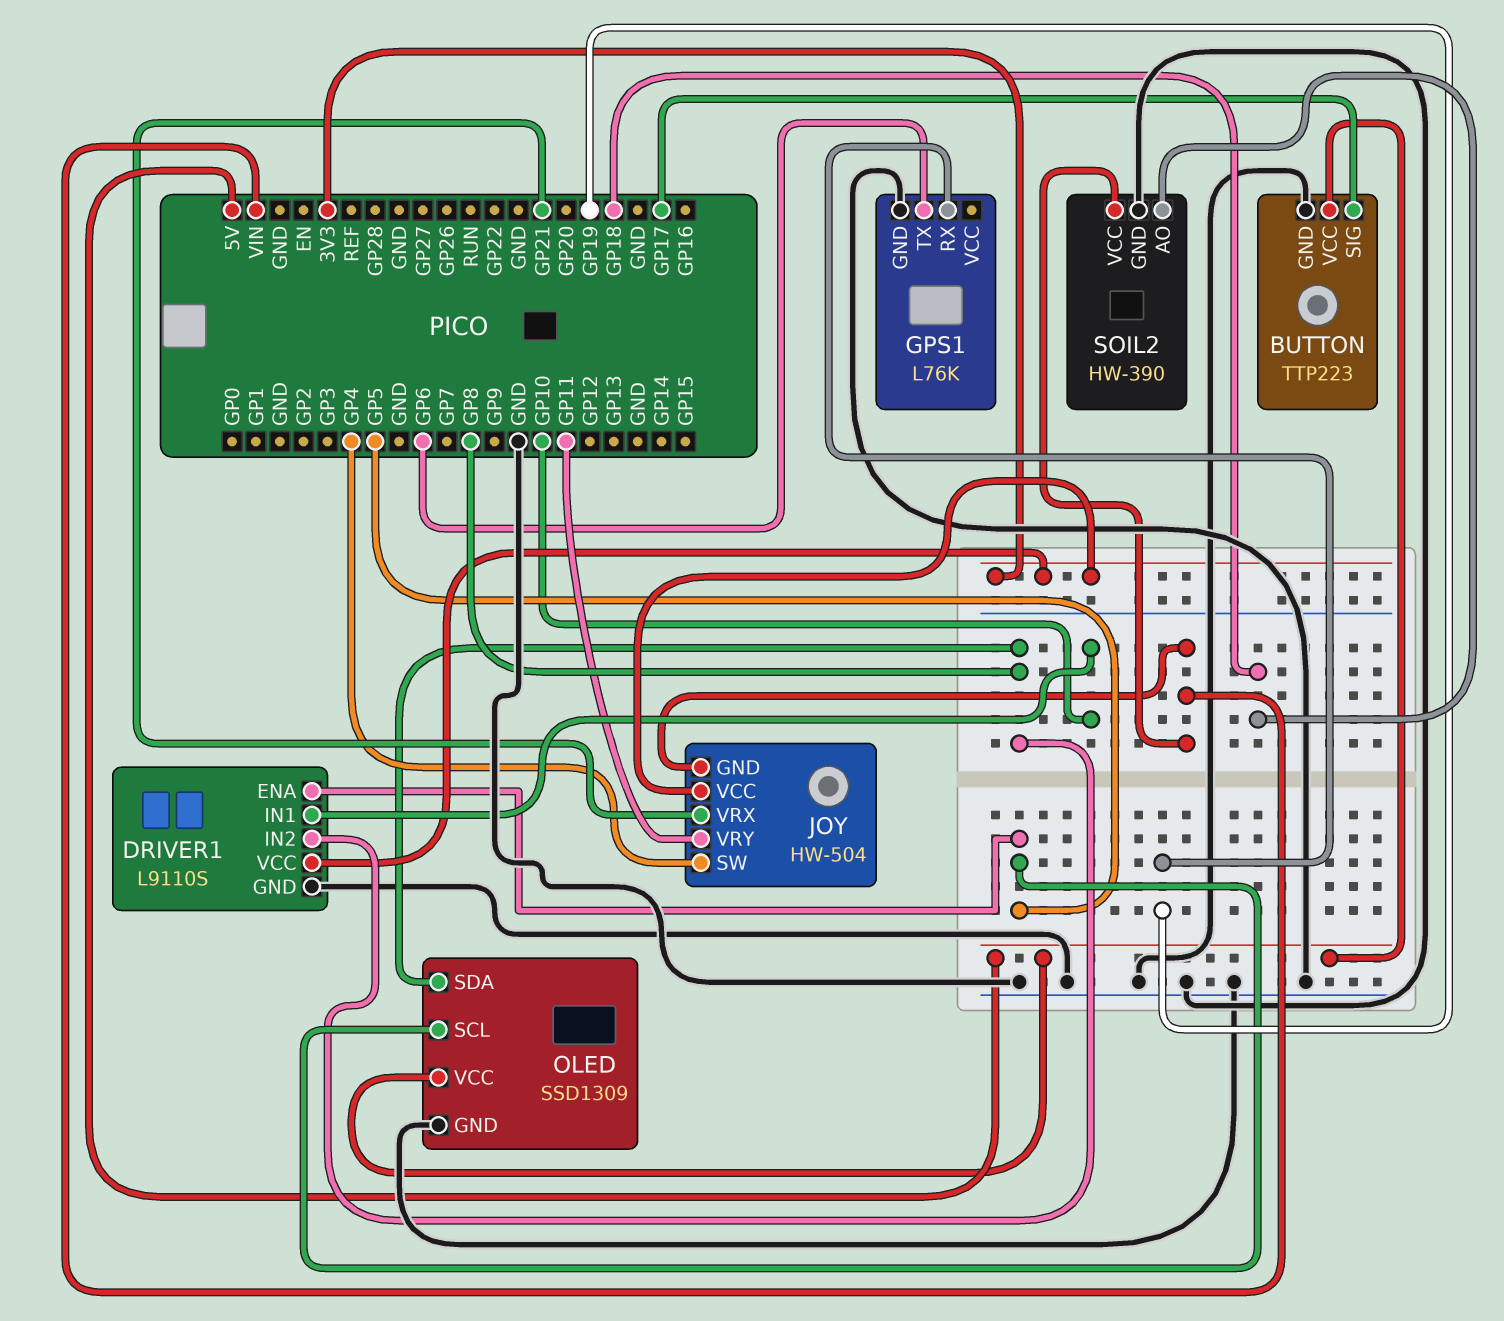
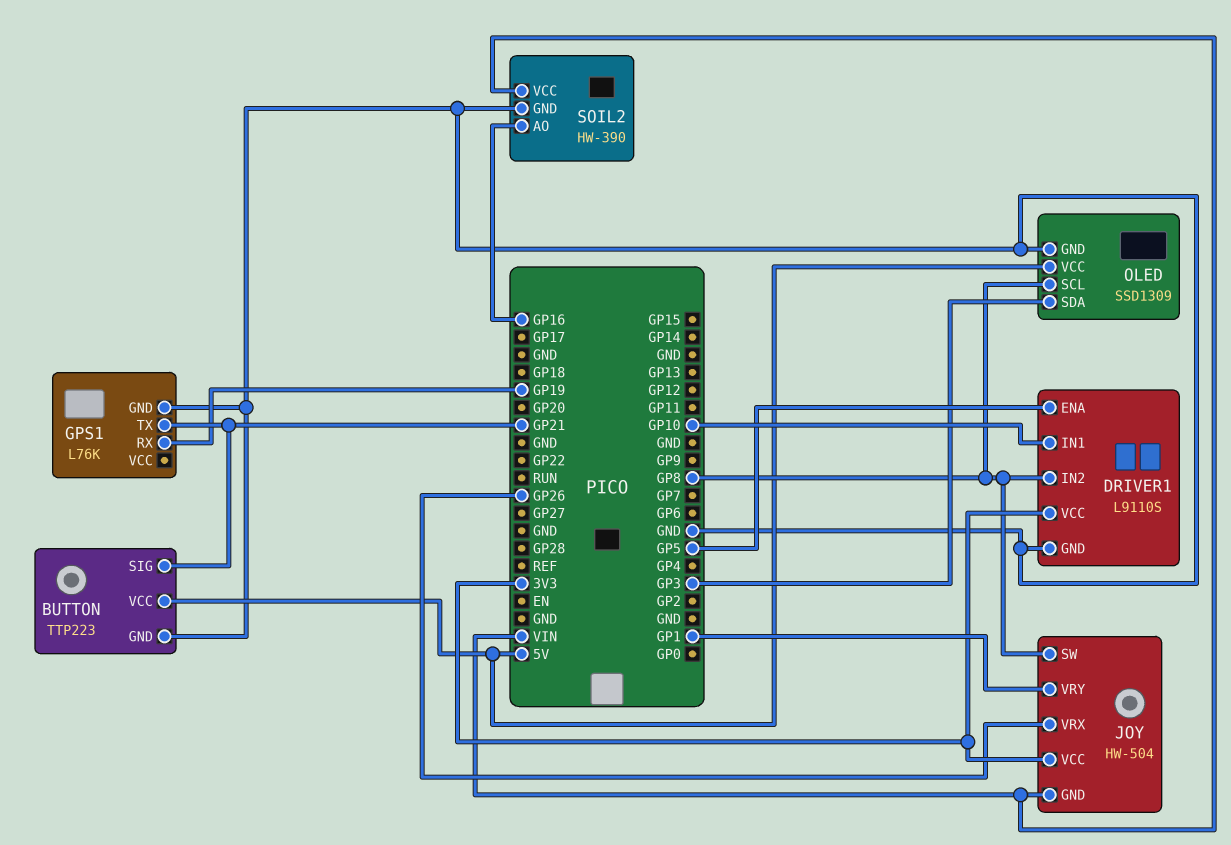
BUTTON pin SIG: GP17 -> GP21
GPS1 pin TX: GP6 -> GP21
JOY pin SW: GP4 -> GP8
JOY pin VRX: GP21 -> GP26
JOY pin VRY: GP11 -> GP1
OLED pin SCL: GP5 -> GP8
OLED pin SDA: GP8 -> GP3
SOIL2 pin AO: GP18 -> GP16

